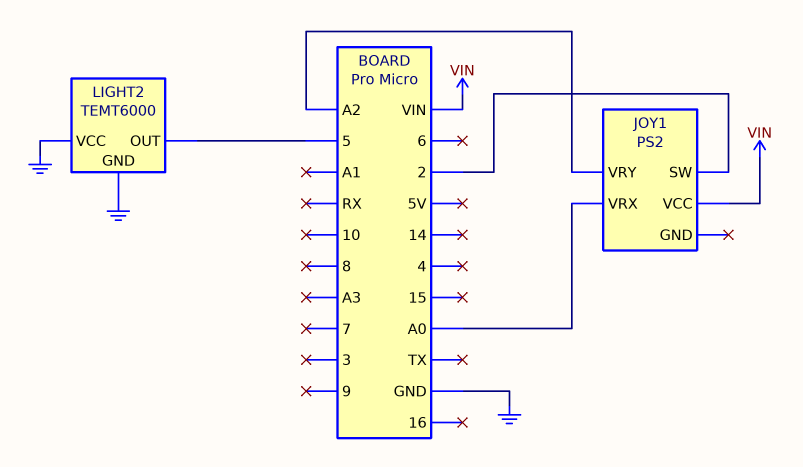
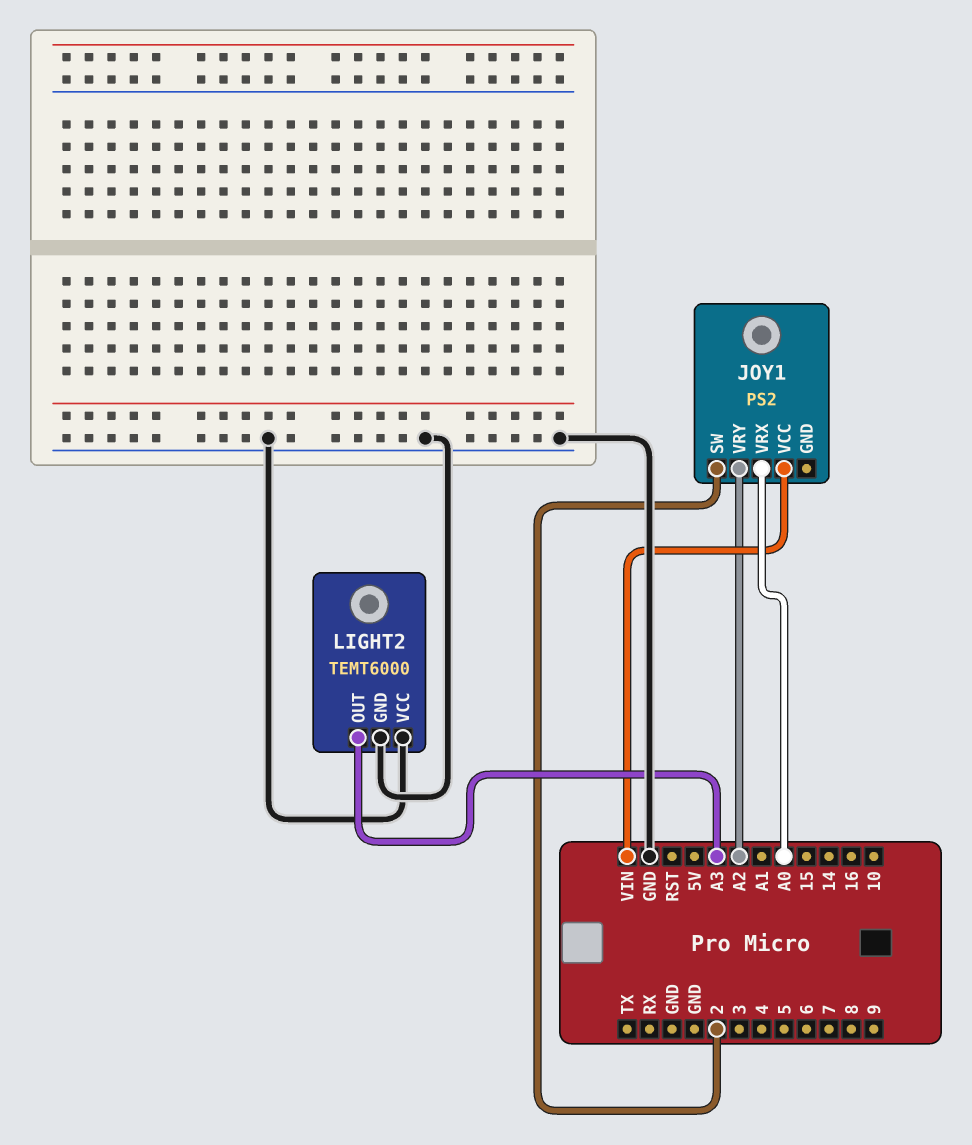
LIGHT2 pin OUT: 5 -> A3

